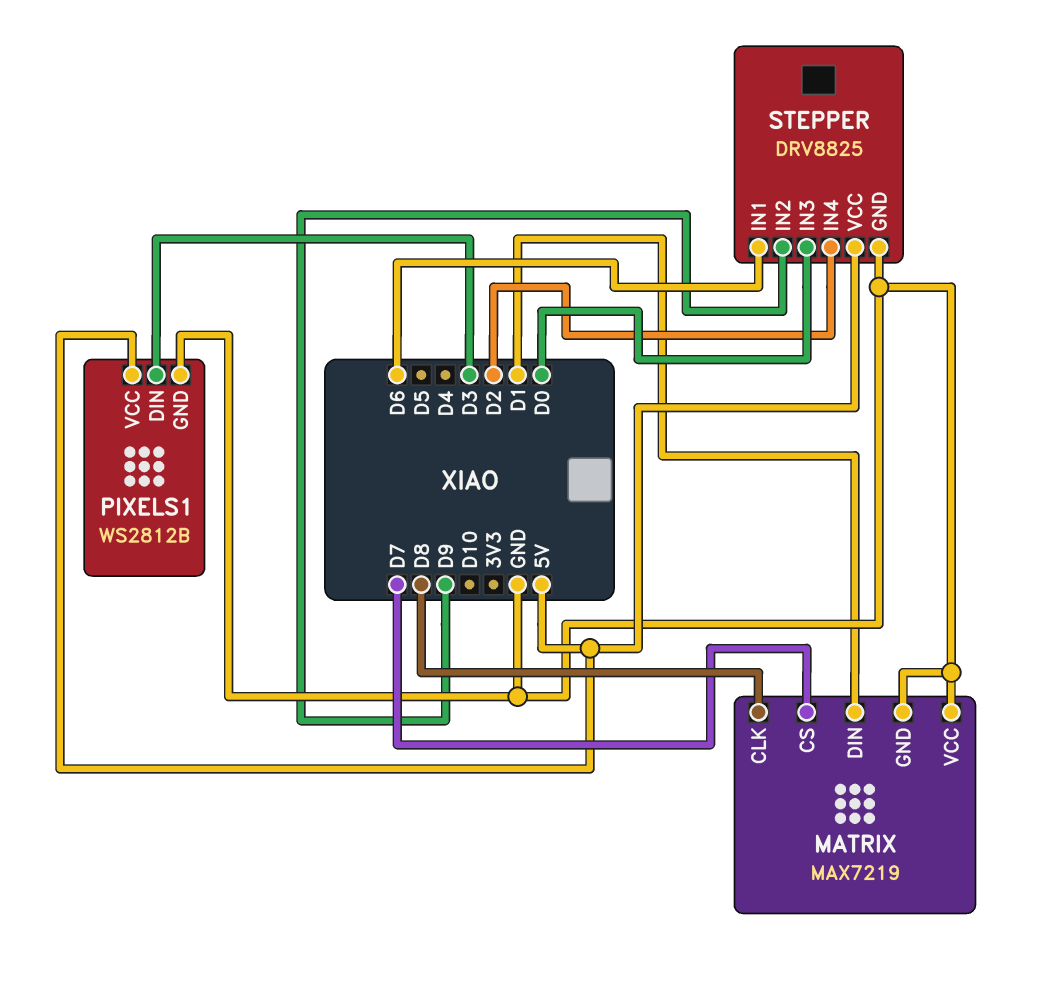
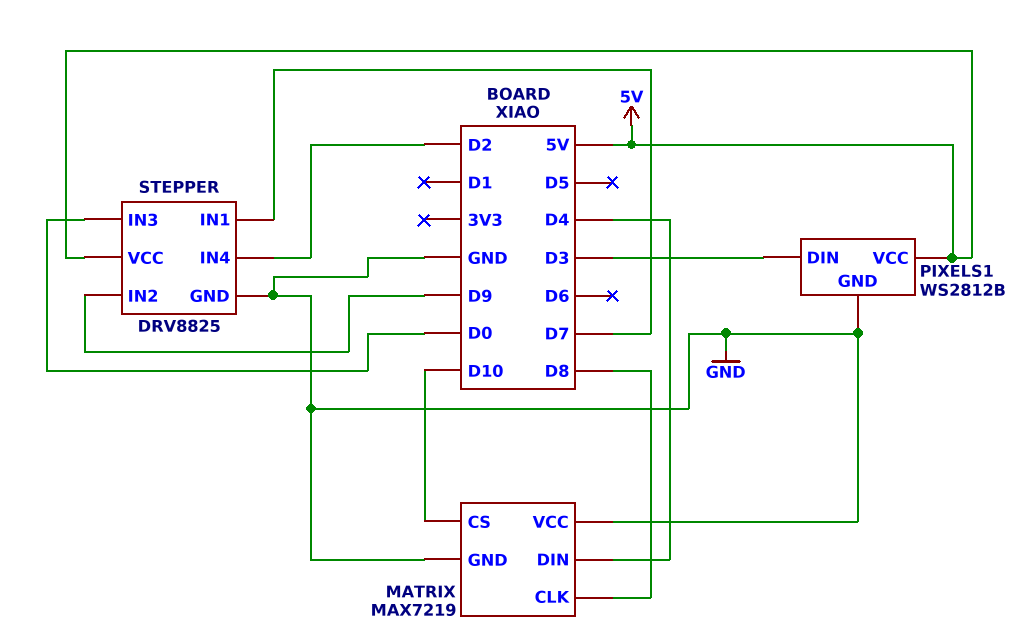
MATRIX pin CS: D7 -> D10
MATRIX pin DIN: D1 -> D4
STEPPER pin IN1: D6 -> D7

